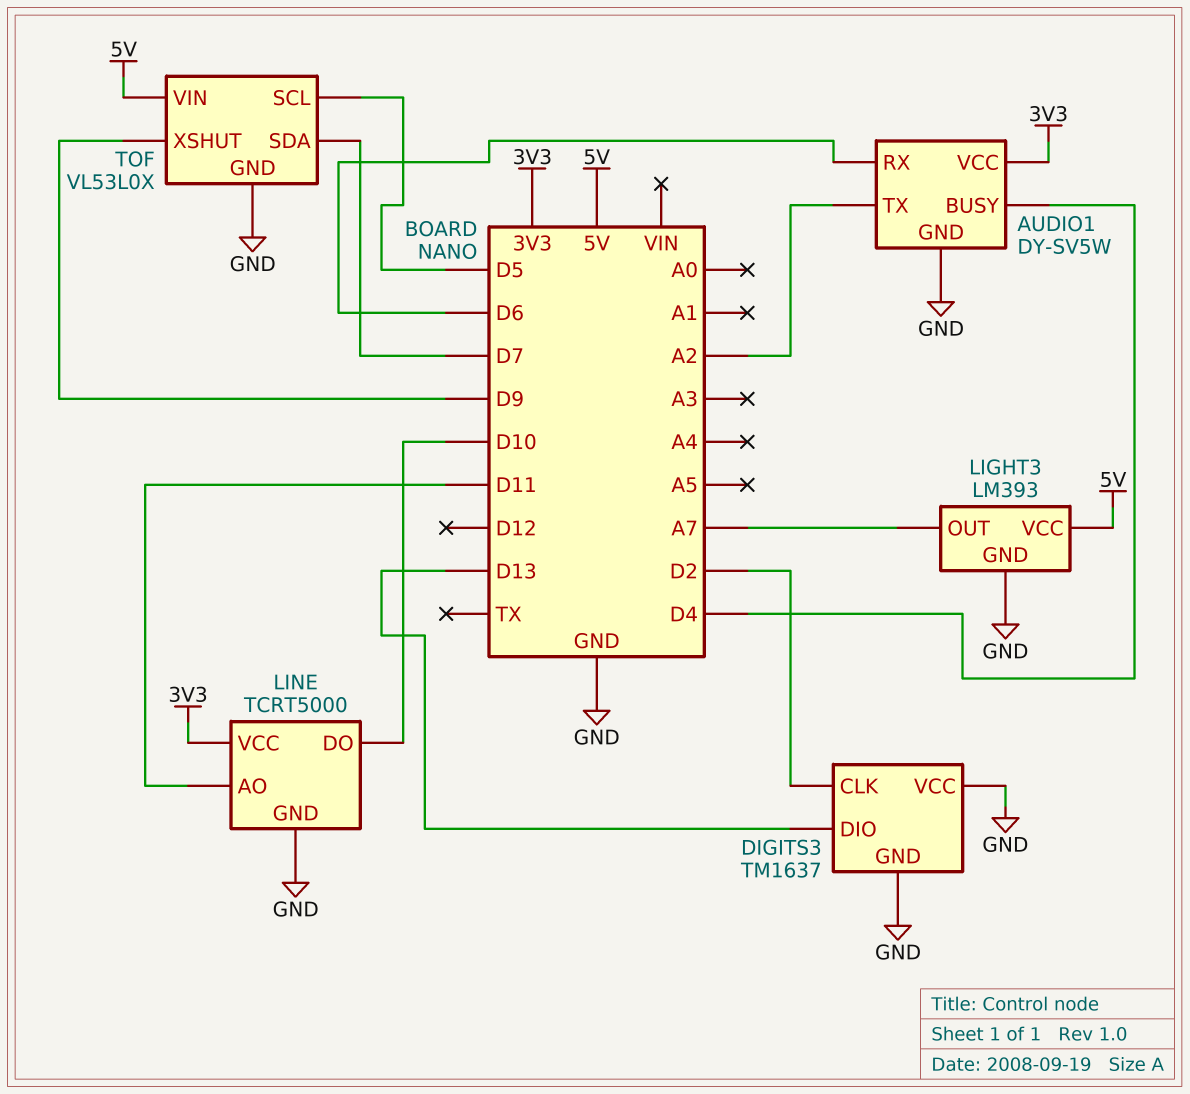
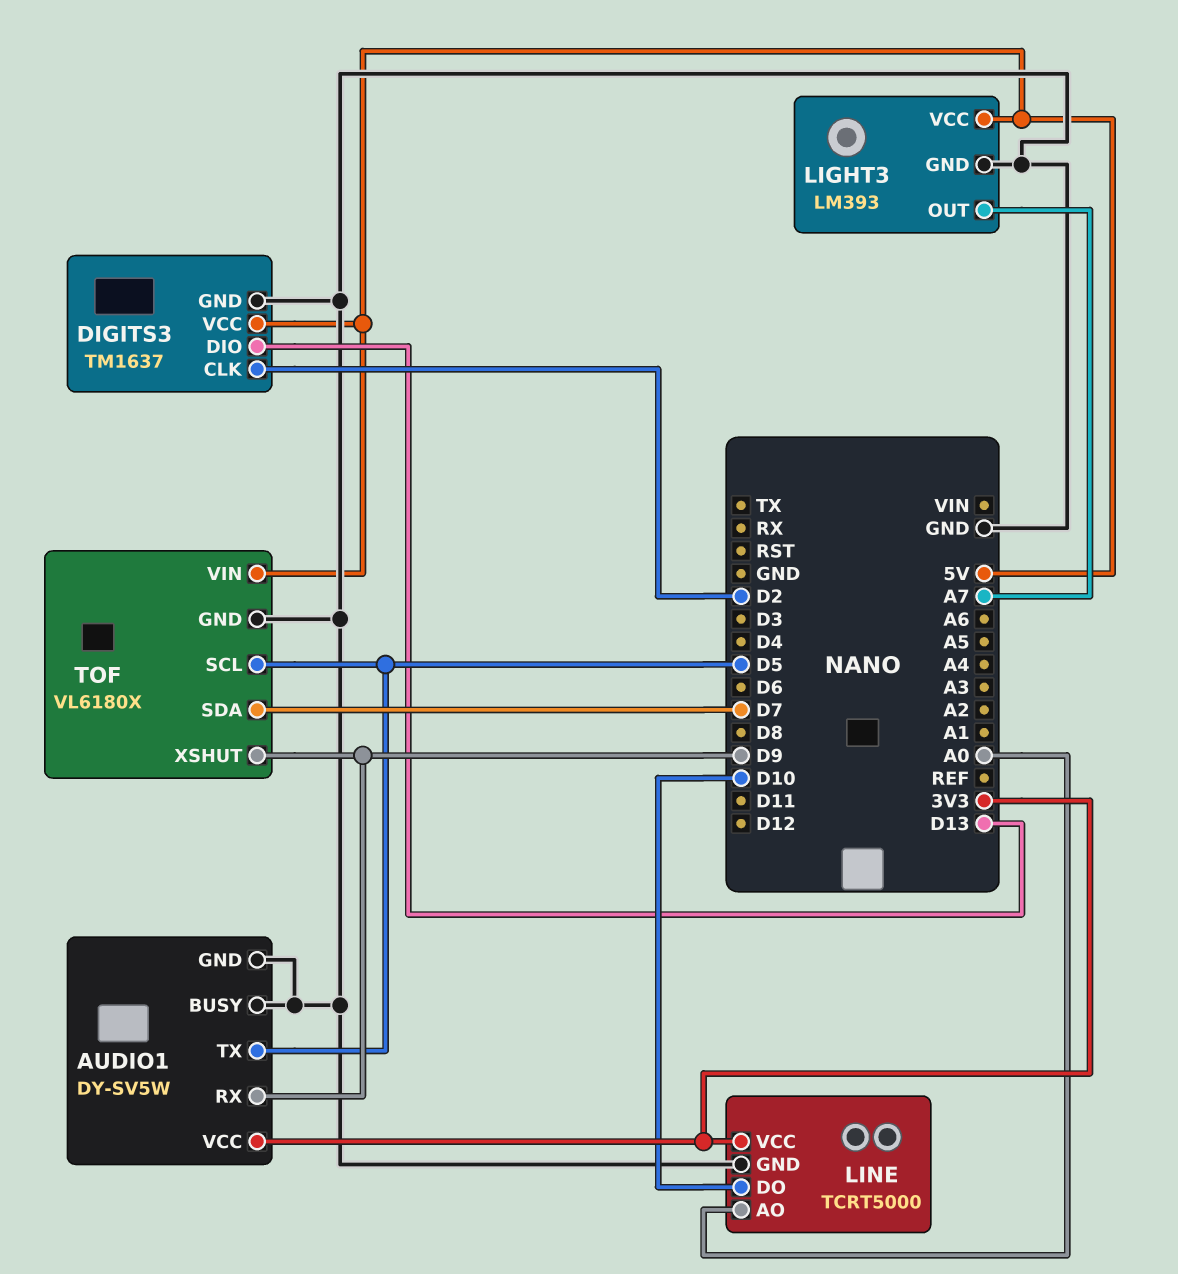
AUDIO1 pin BUSY: D4 -> GND
AUDIO1 pin RX: D6 -> D9
AUDIO1 pin TX: A2 -> D5
DIGITS3 pin VCC: GND -> 5V
LINE pin AO: D11 -> A0
TOF: VL53L0X -> VL6180X

